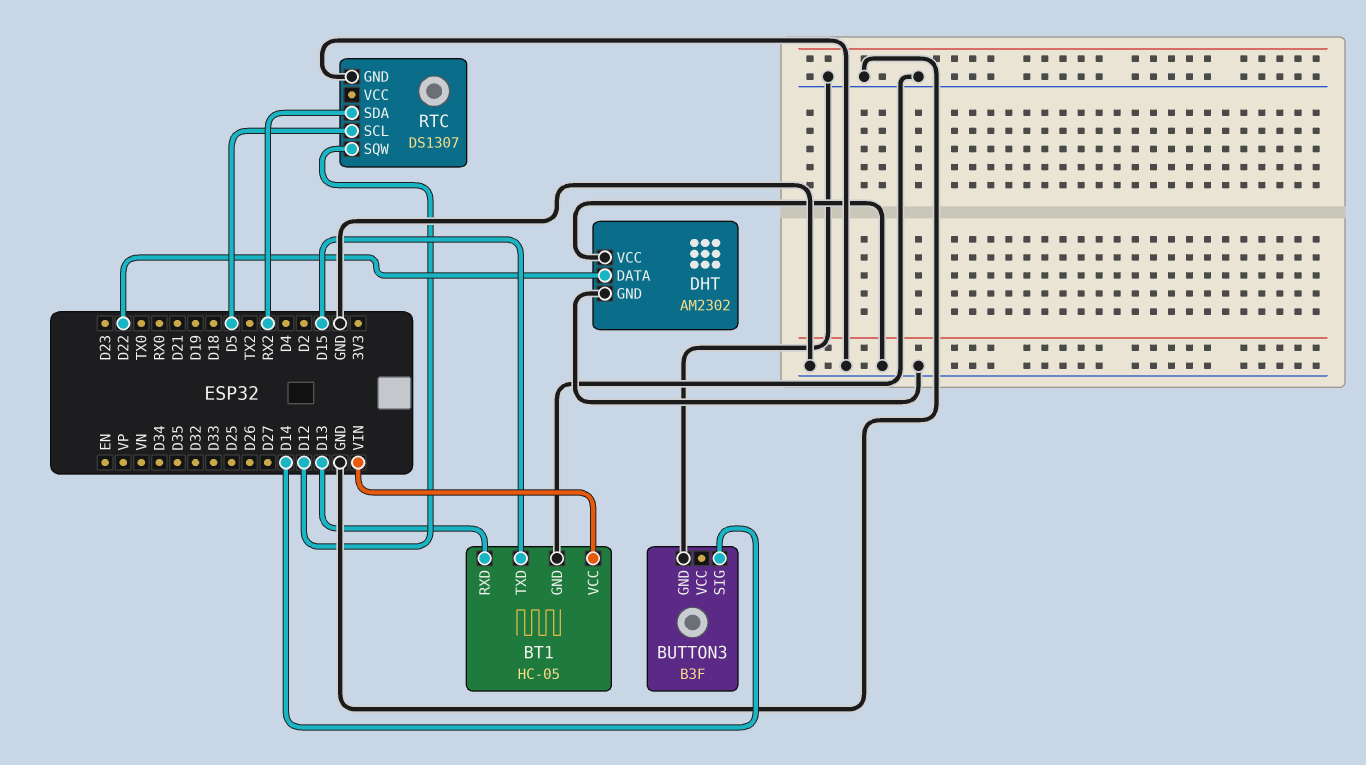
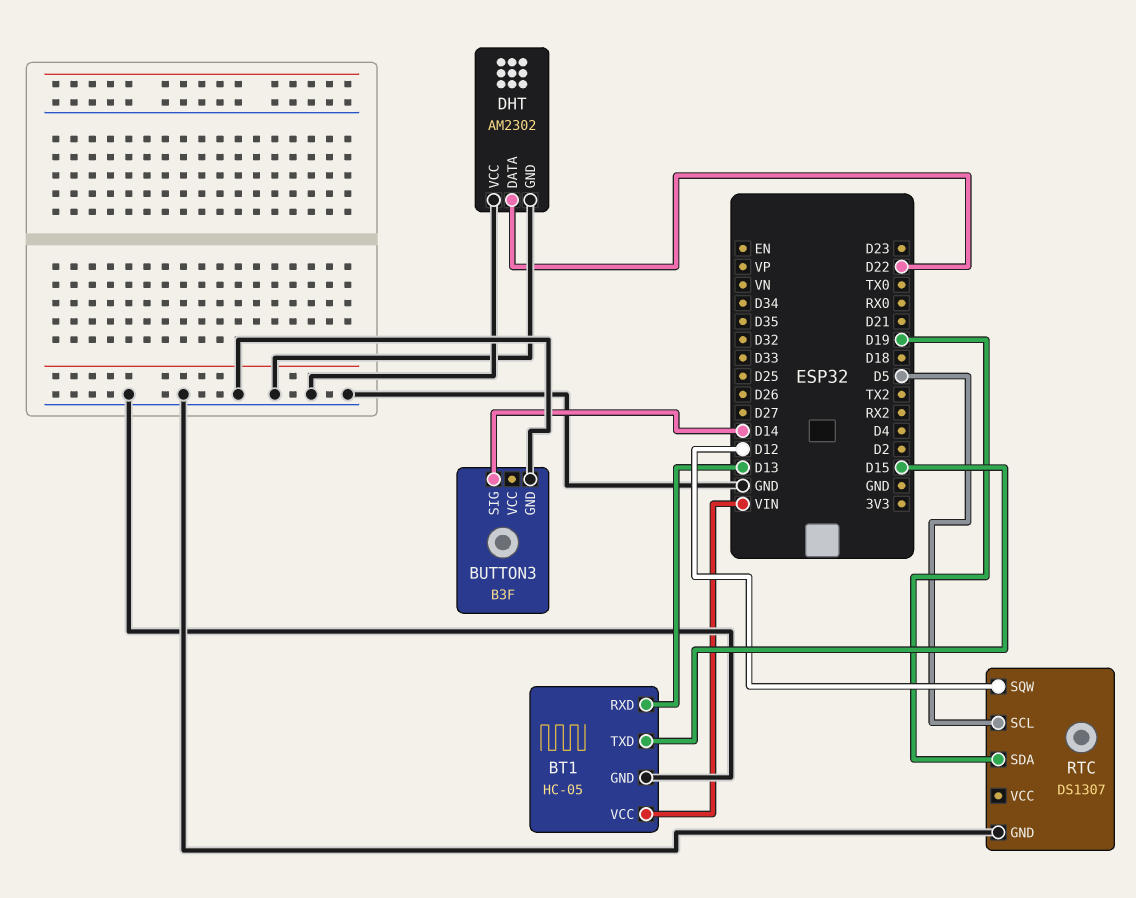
RTC pin SDA: RX2 -> D19

